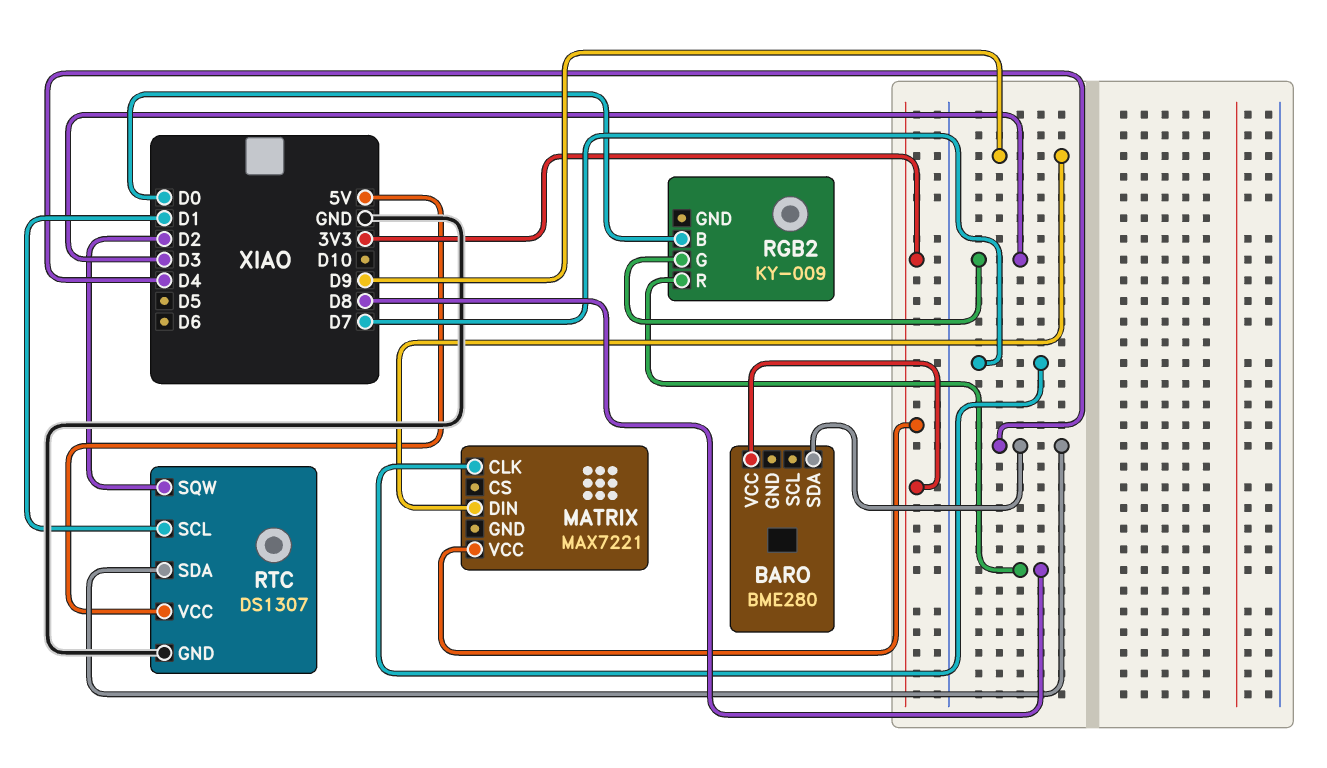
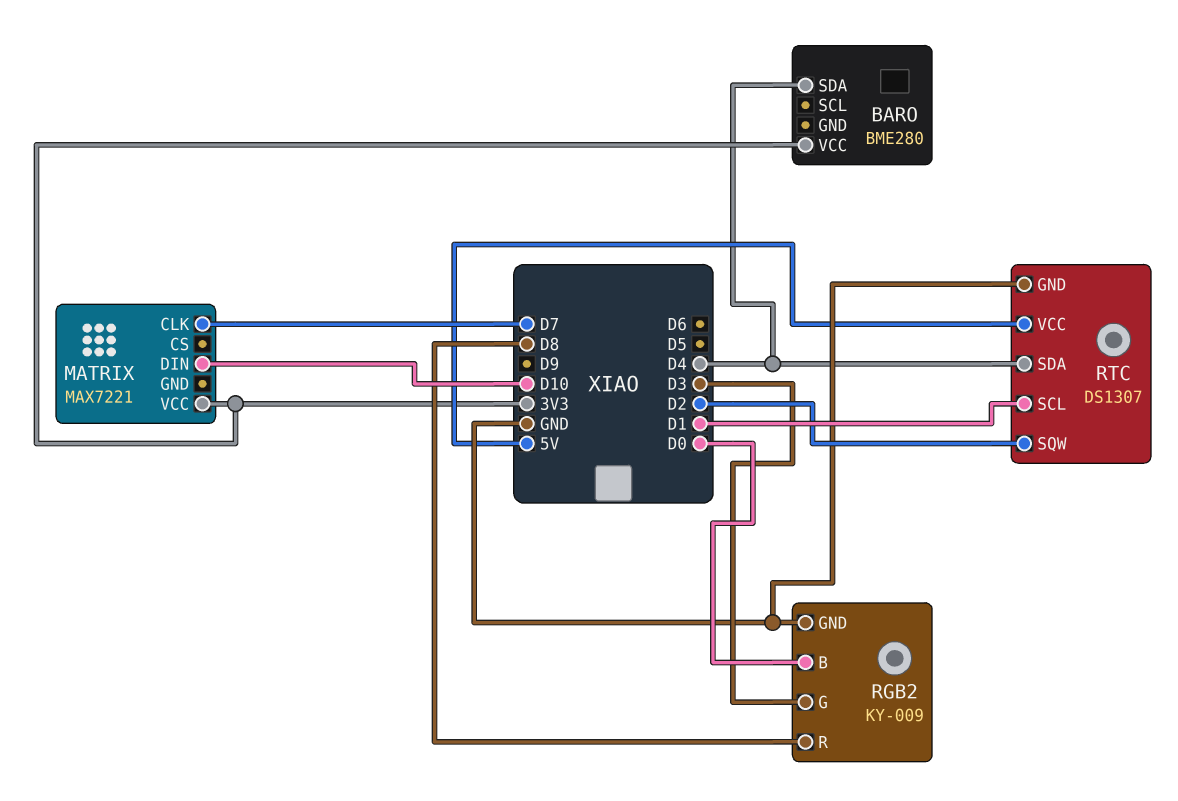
MATRIX pin DIN: D9 -> D10
RGB2 pin GND: none -> GND

